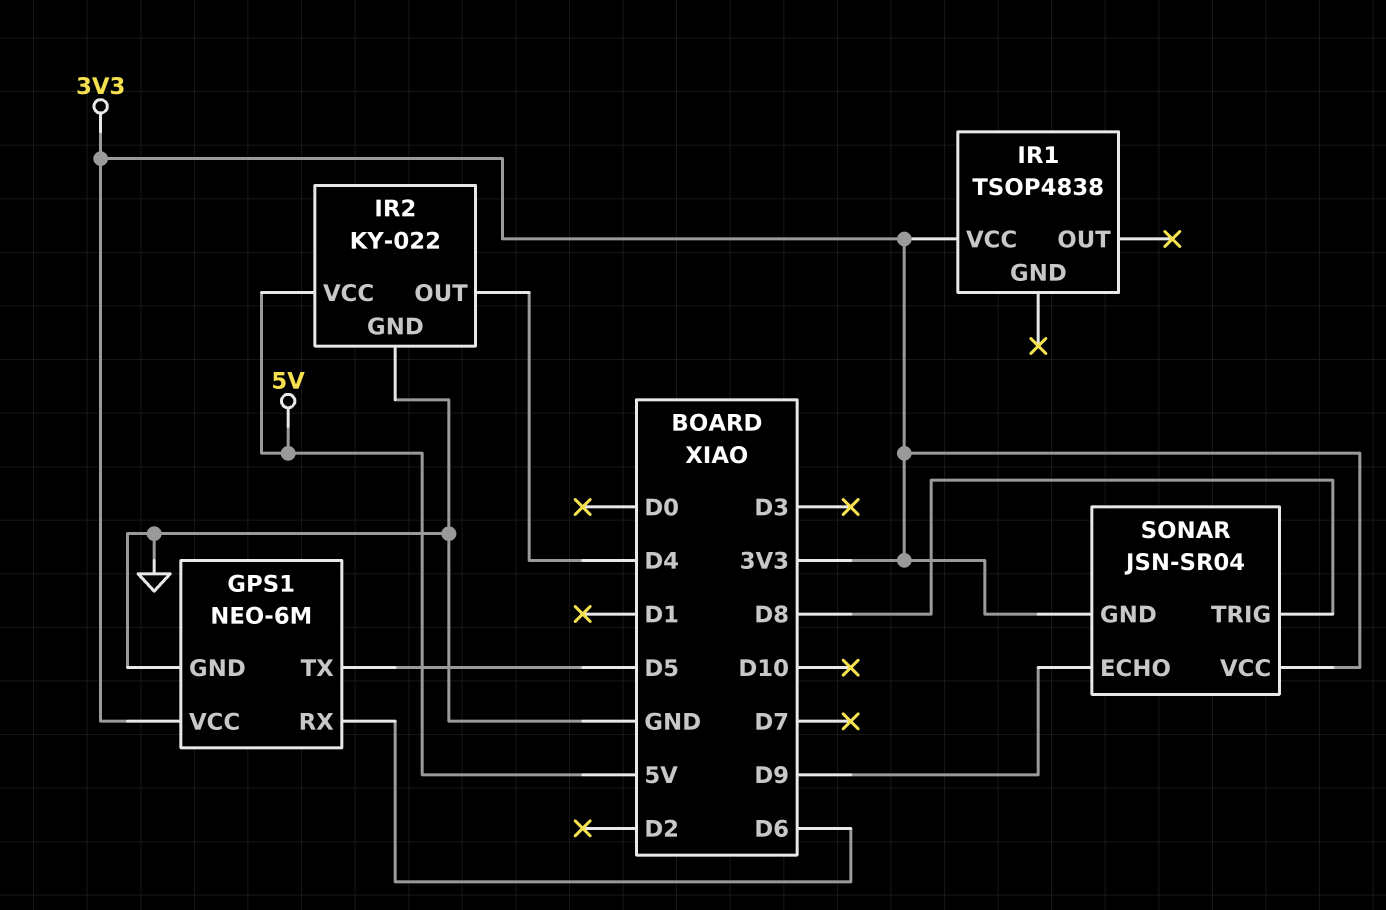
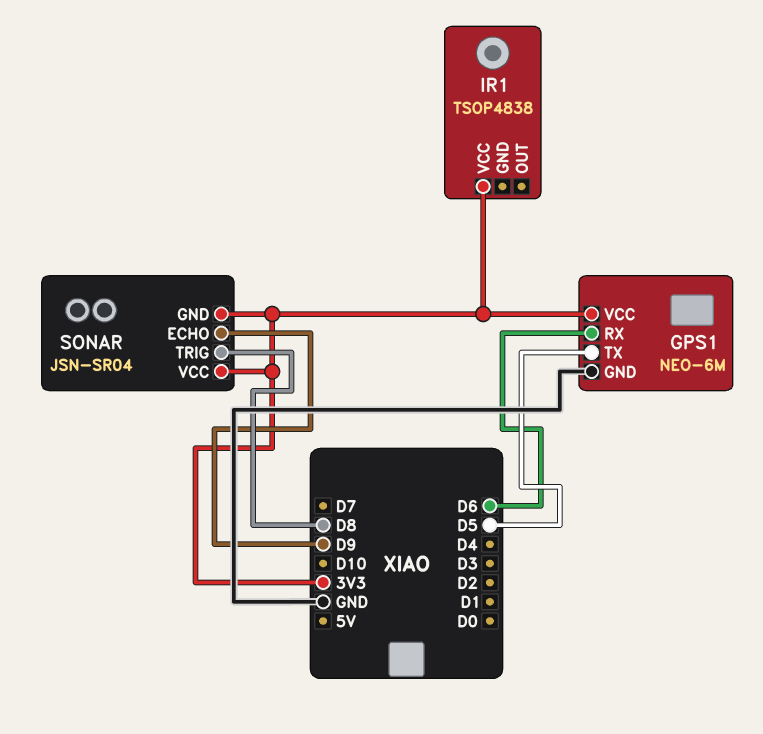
IR2: KY-022 -> none
IR2 pin GND: GND -> none
IR2 pin OUT: D4 -> none
IR2 pin VCC: 5V -> none

